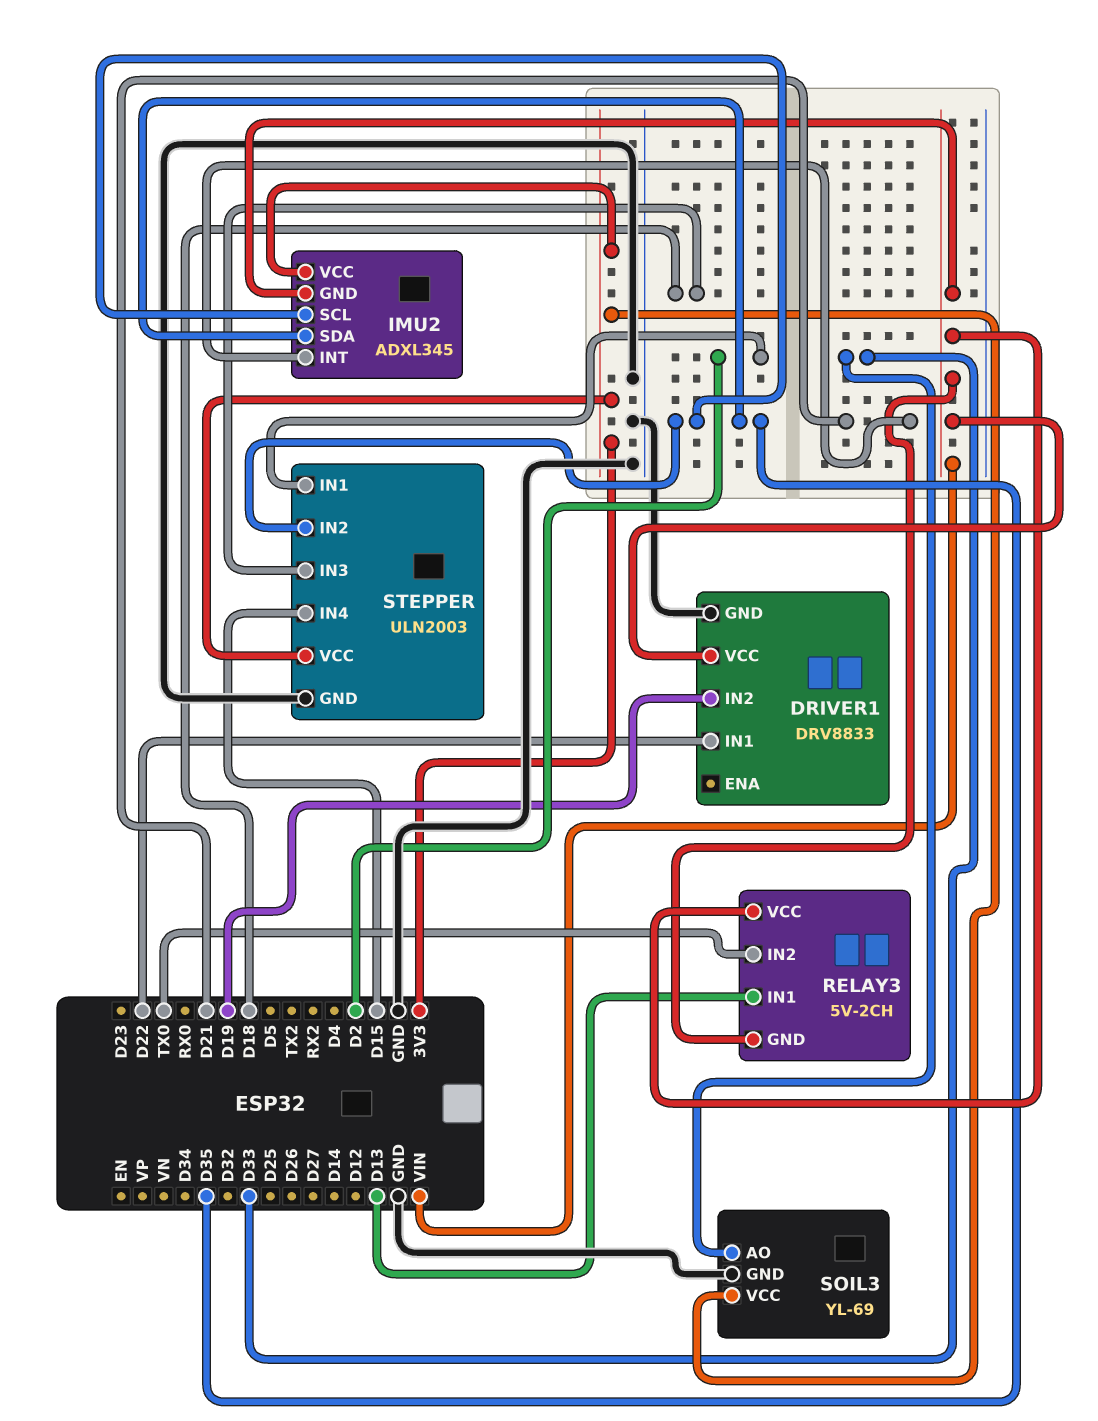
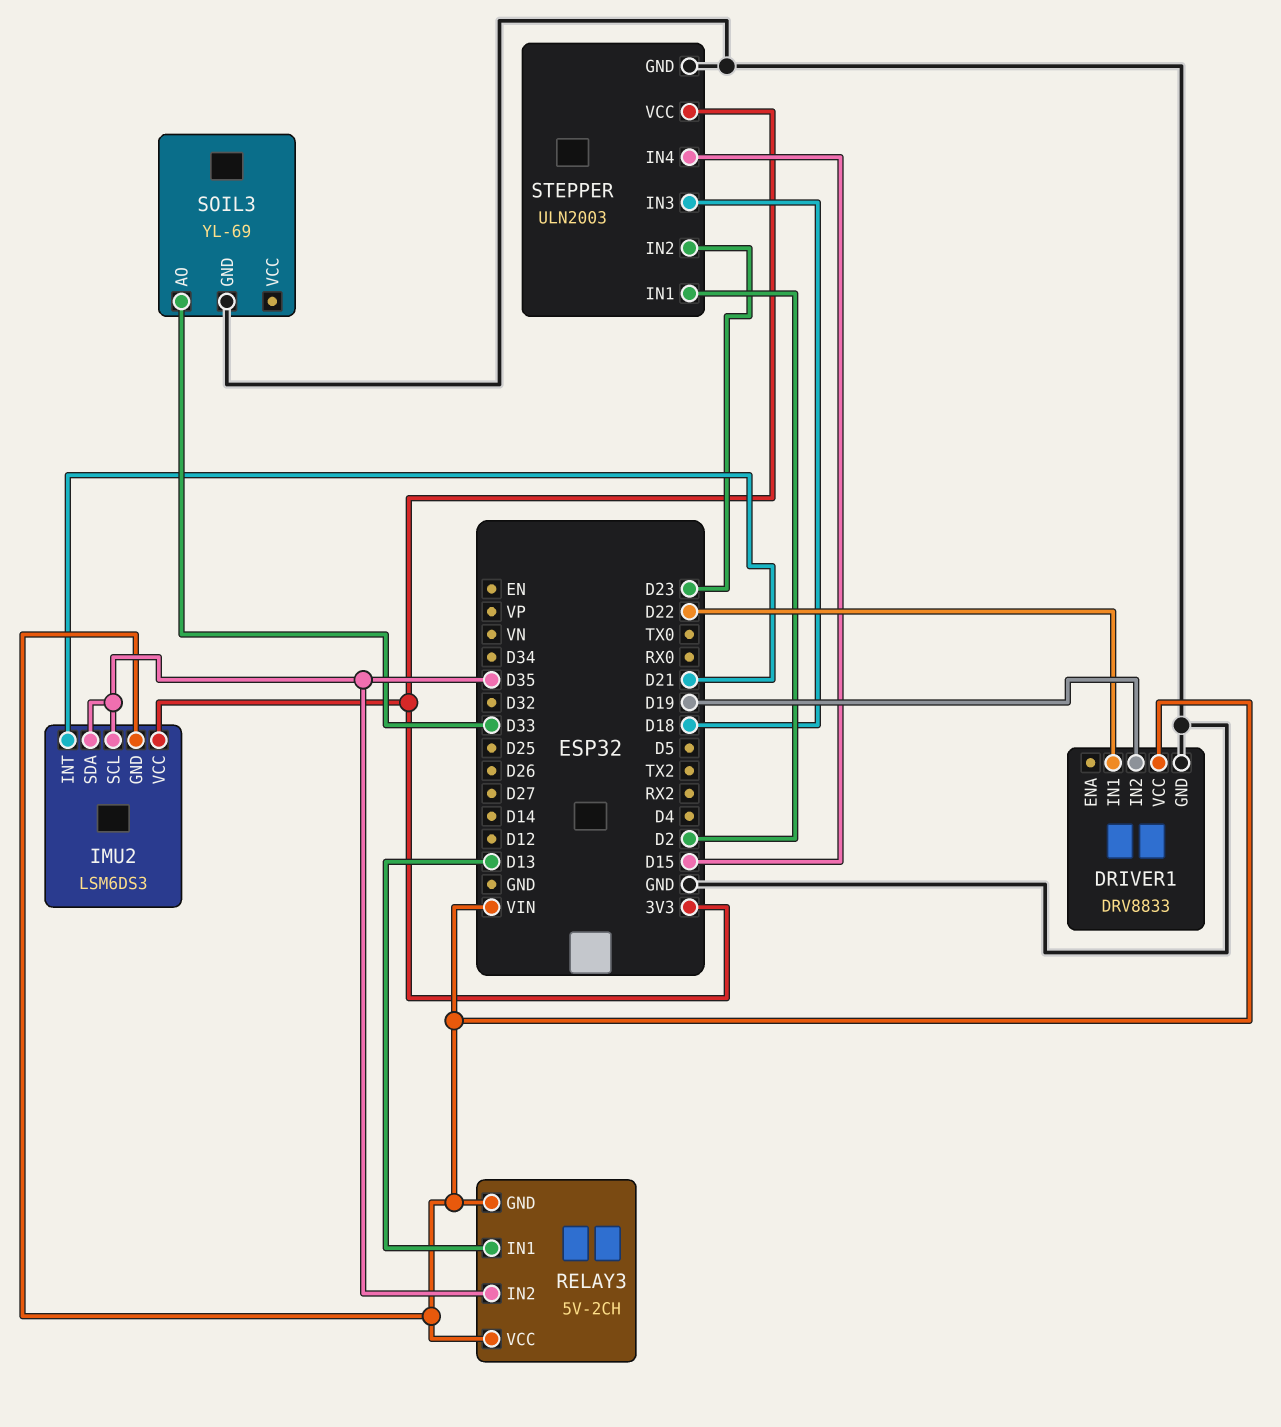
IMU2: ADXL345 -> LSM6DS3
RELAY3 pin IN2: TX0 -> D35
SOIL3 pin VCC: 3V3 -> none
STEPPER pin IN2: D35 -> D23

